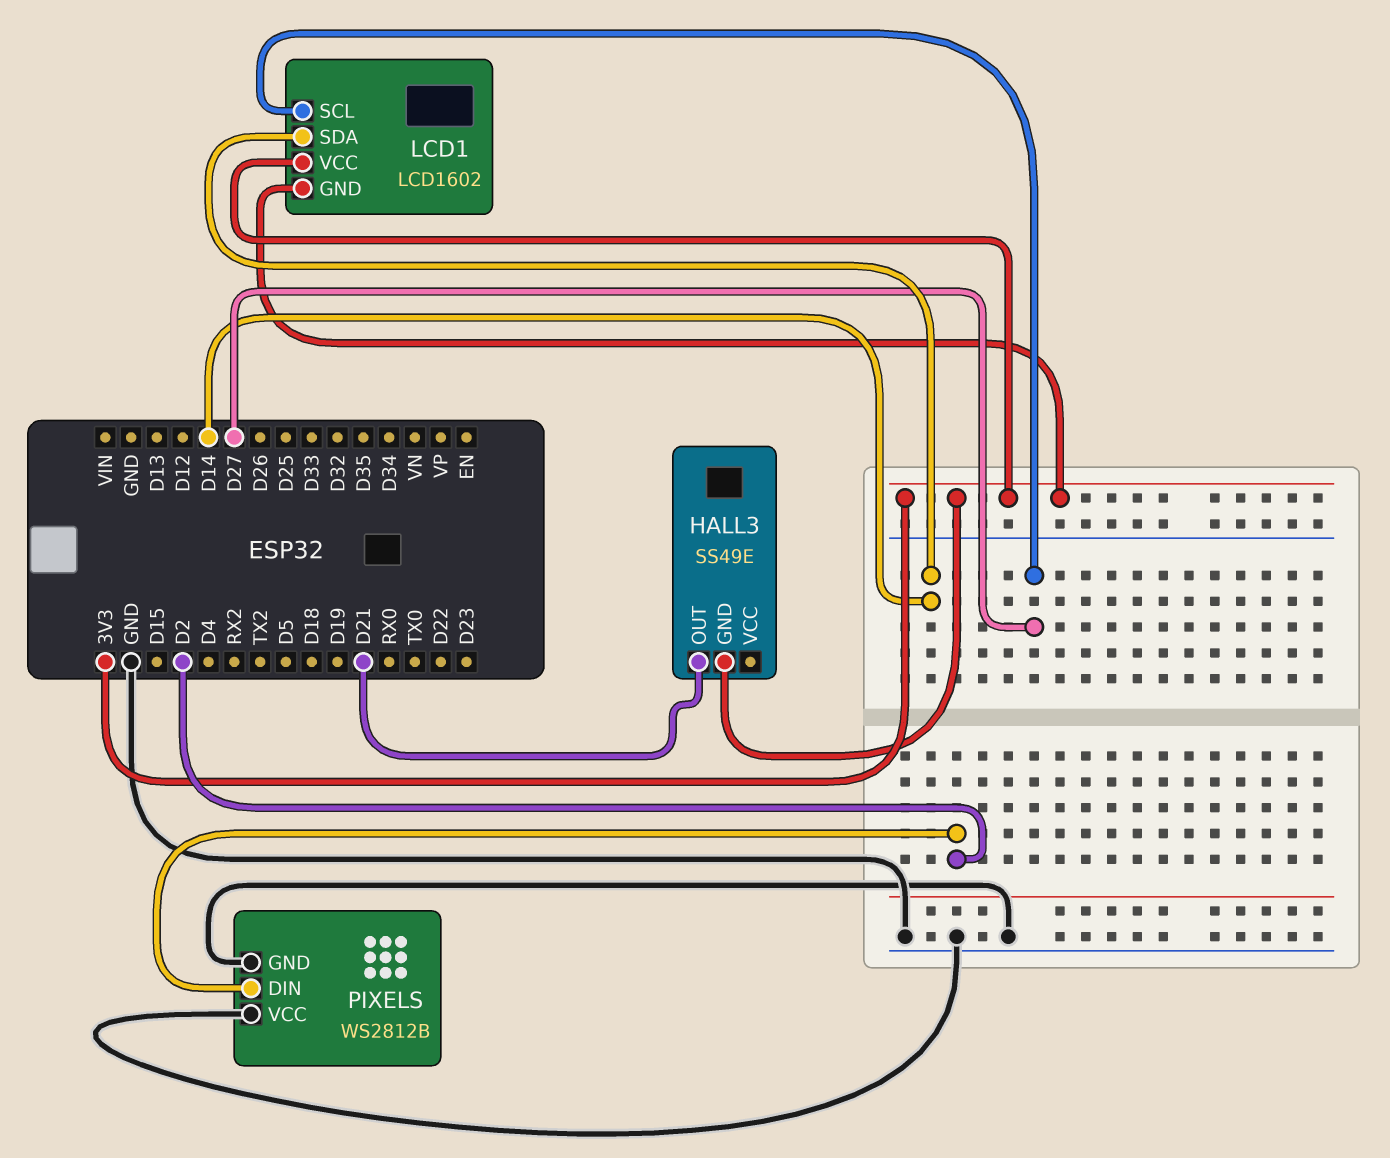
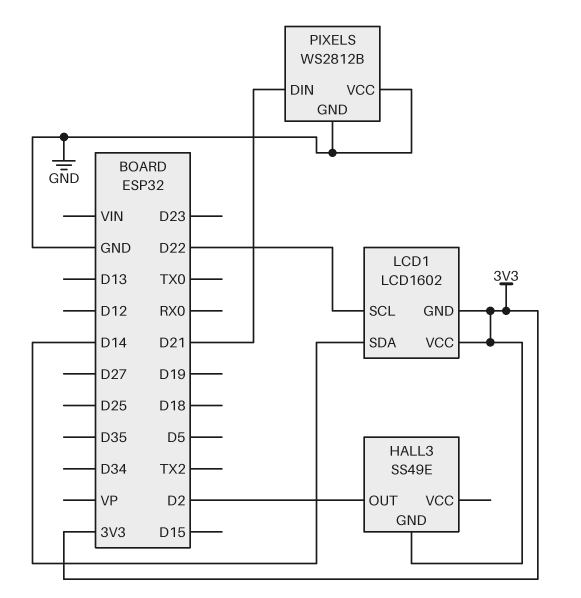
HALL3 pin OUT: D21 -> D2
LCD1 pin SCL: D27 -> D22
PIXELS pin DIN: D2 -> D21

